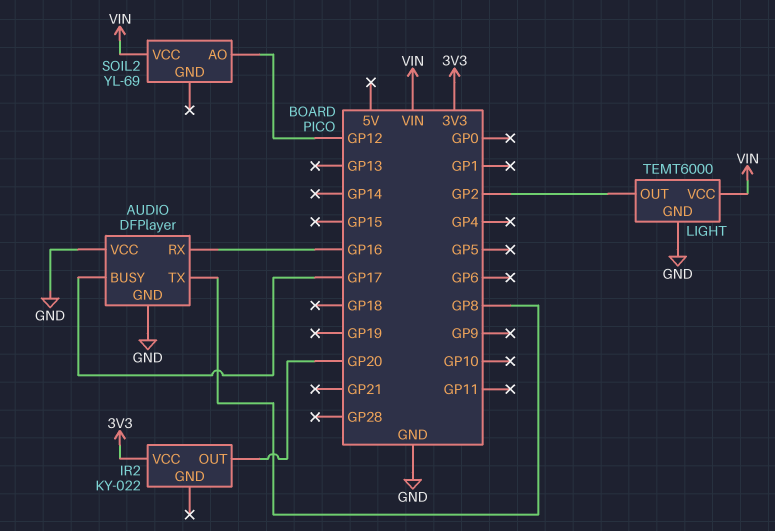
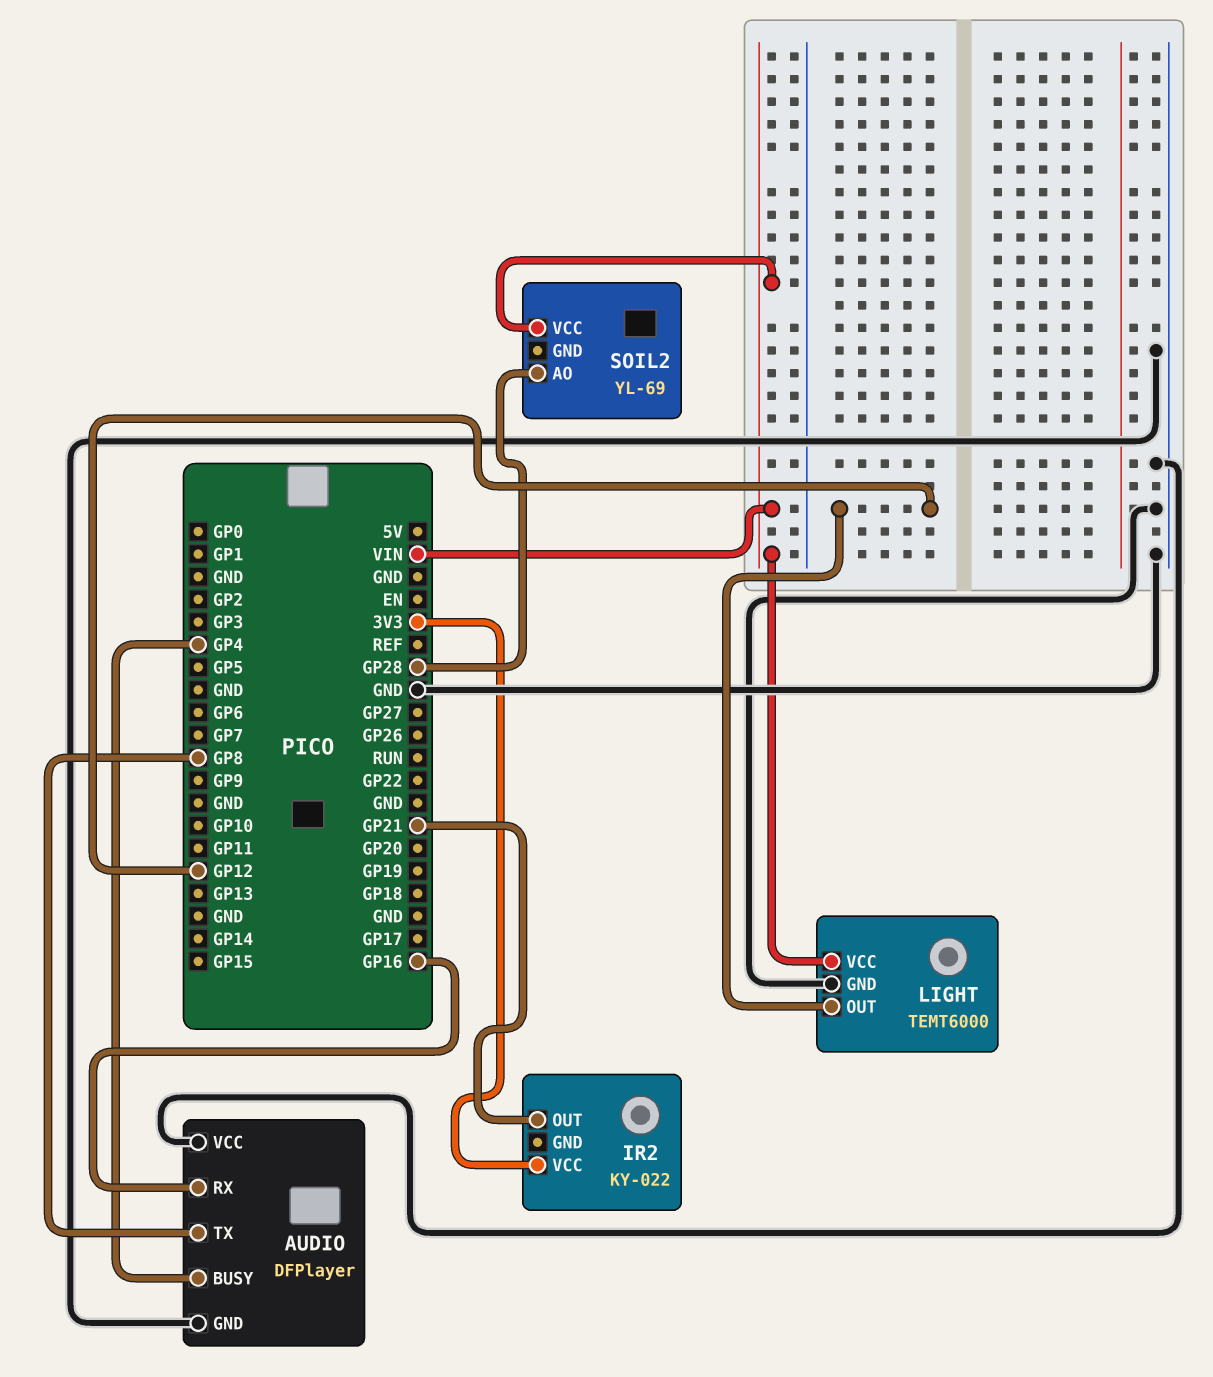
AUDIO pin BUSY: GP17 -> GP4
IR2 pin OUT: GP20 -> GP21
LIGHT pin OUT: GP2 -> GP12
SOIL2 pin AO: GP12 -> GP28

